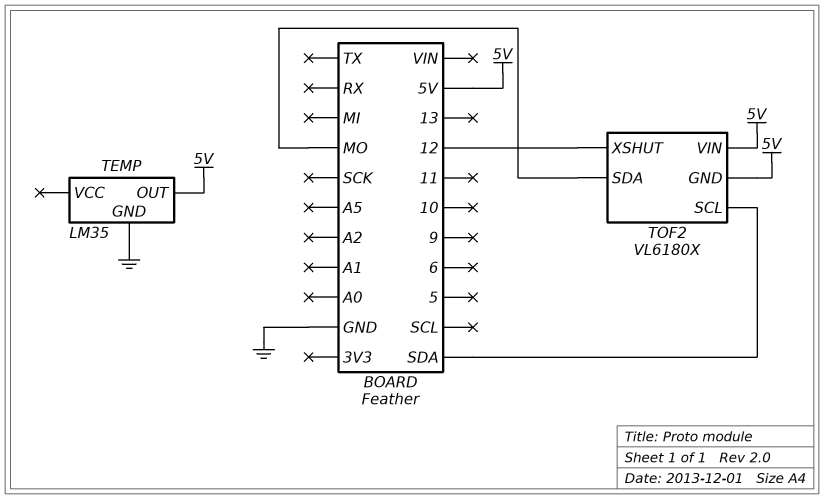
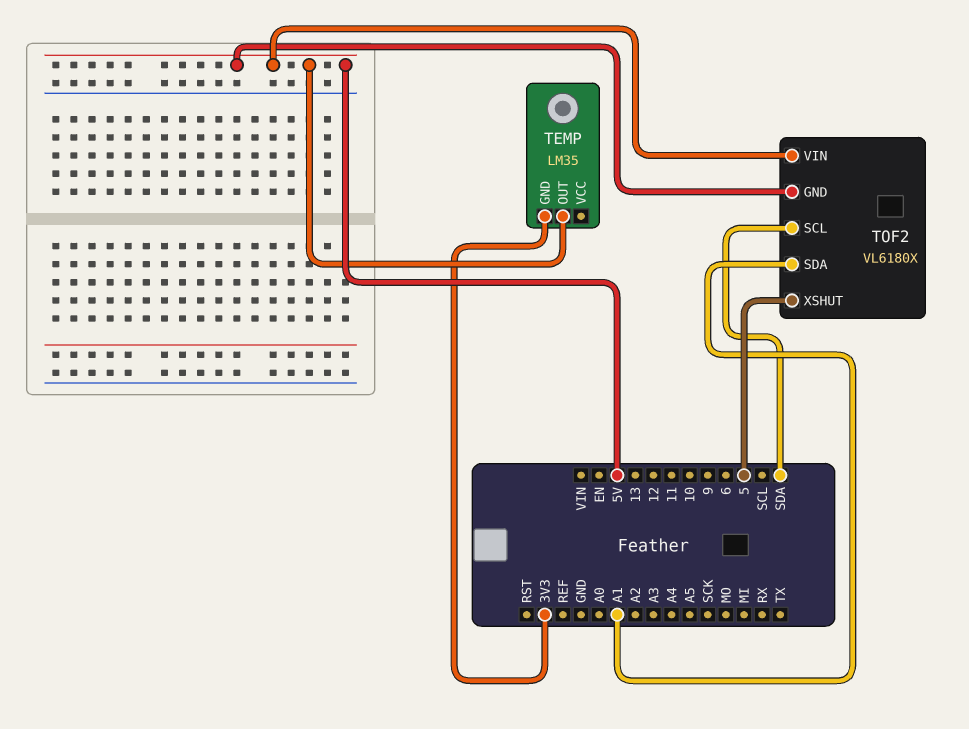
TEMP pin GND: GND -> 3V3
TOF2 pin SDA: MO -> A1
TOF2 pin XSHUT: 12 -> 5

